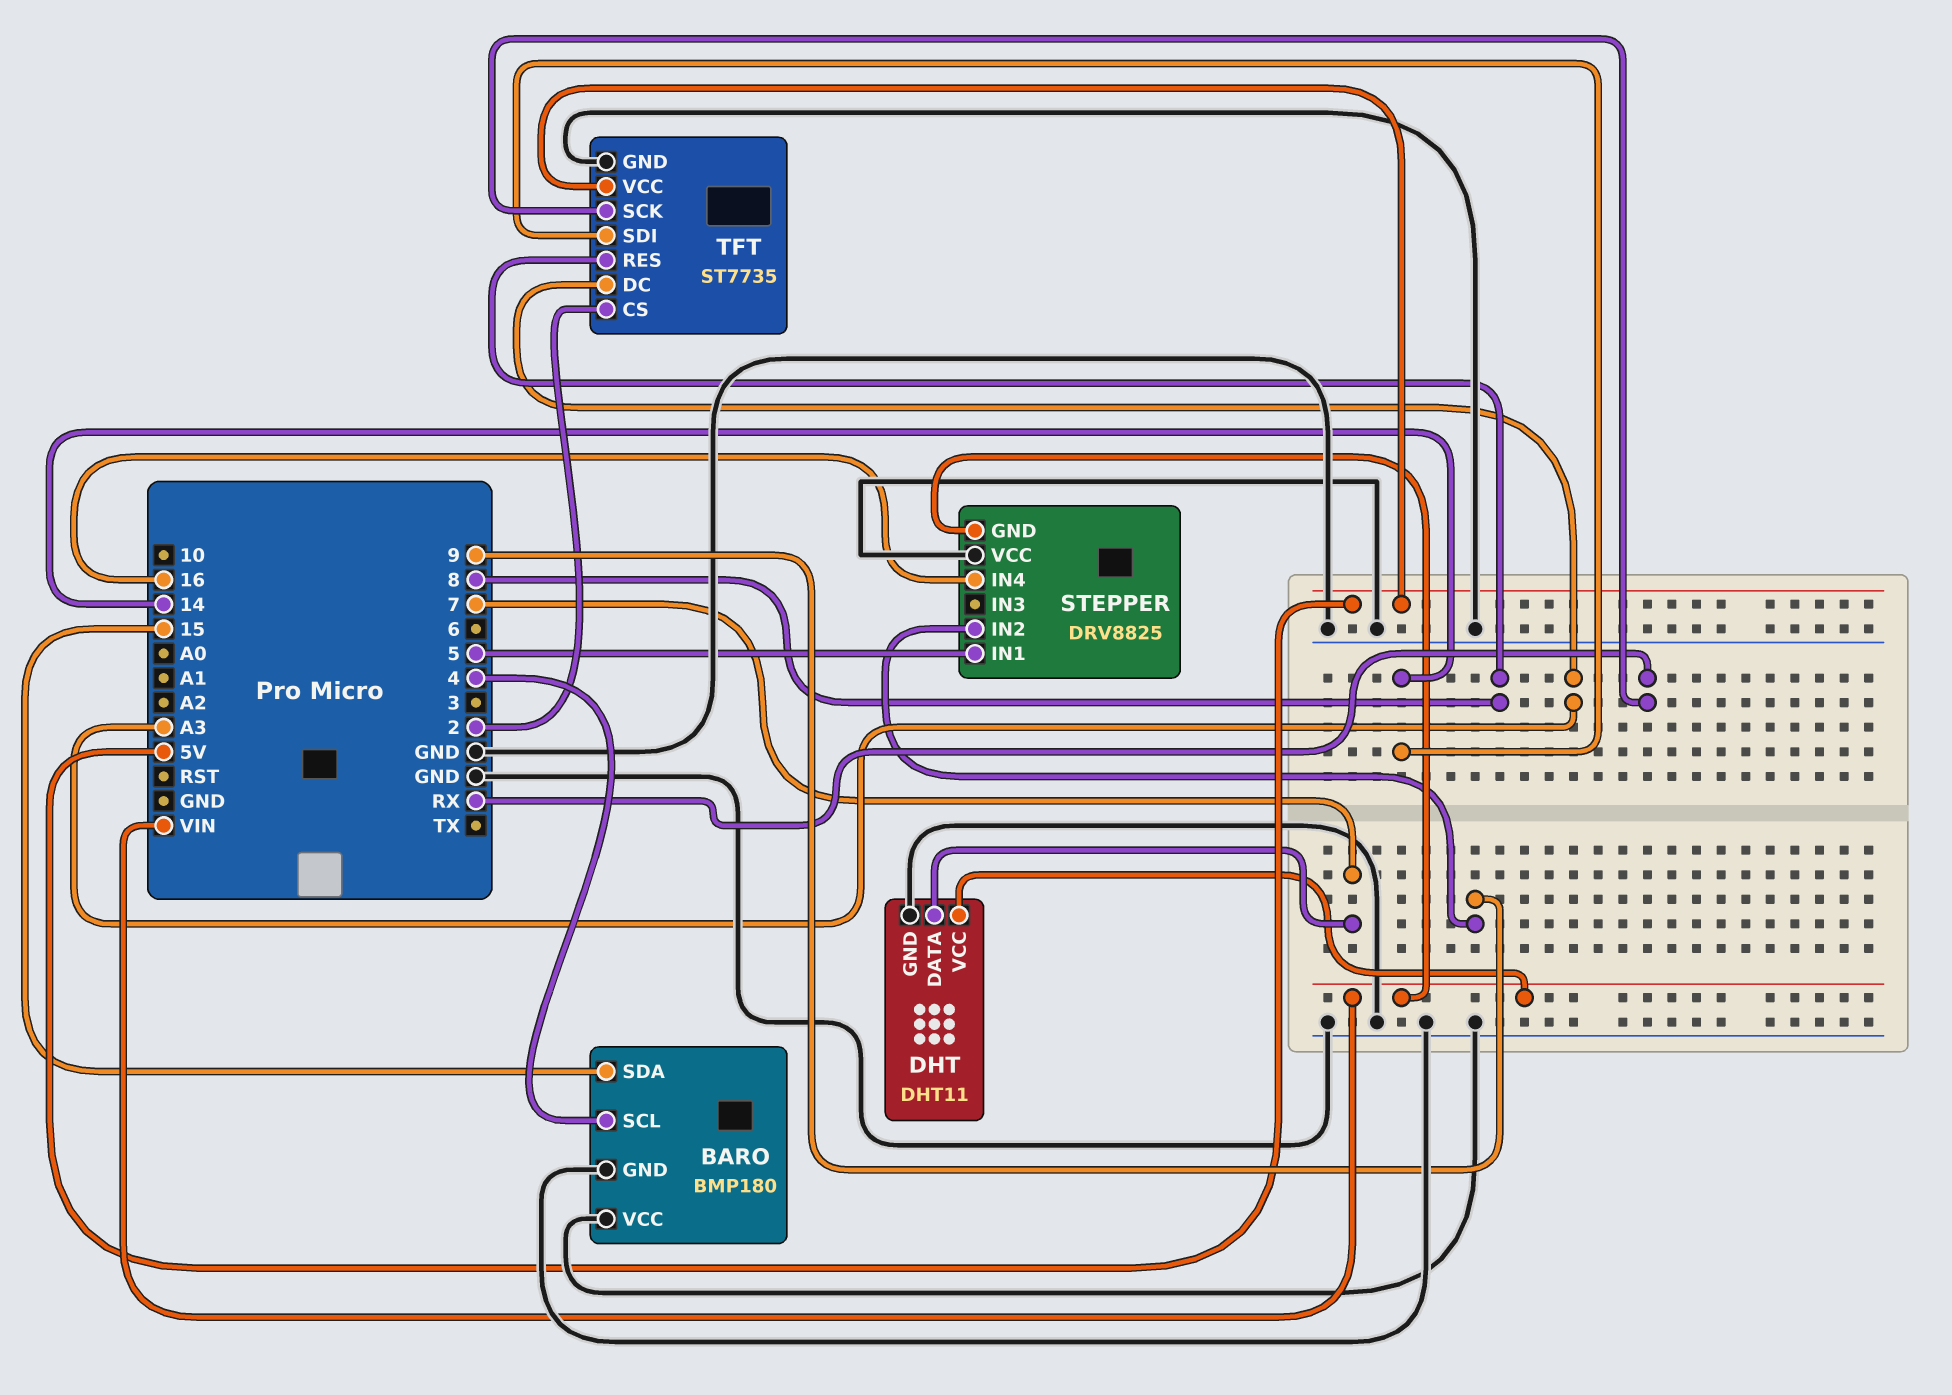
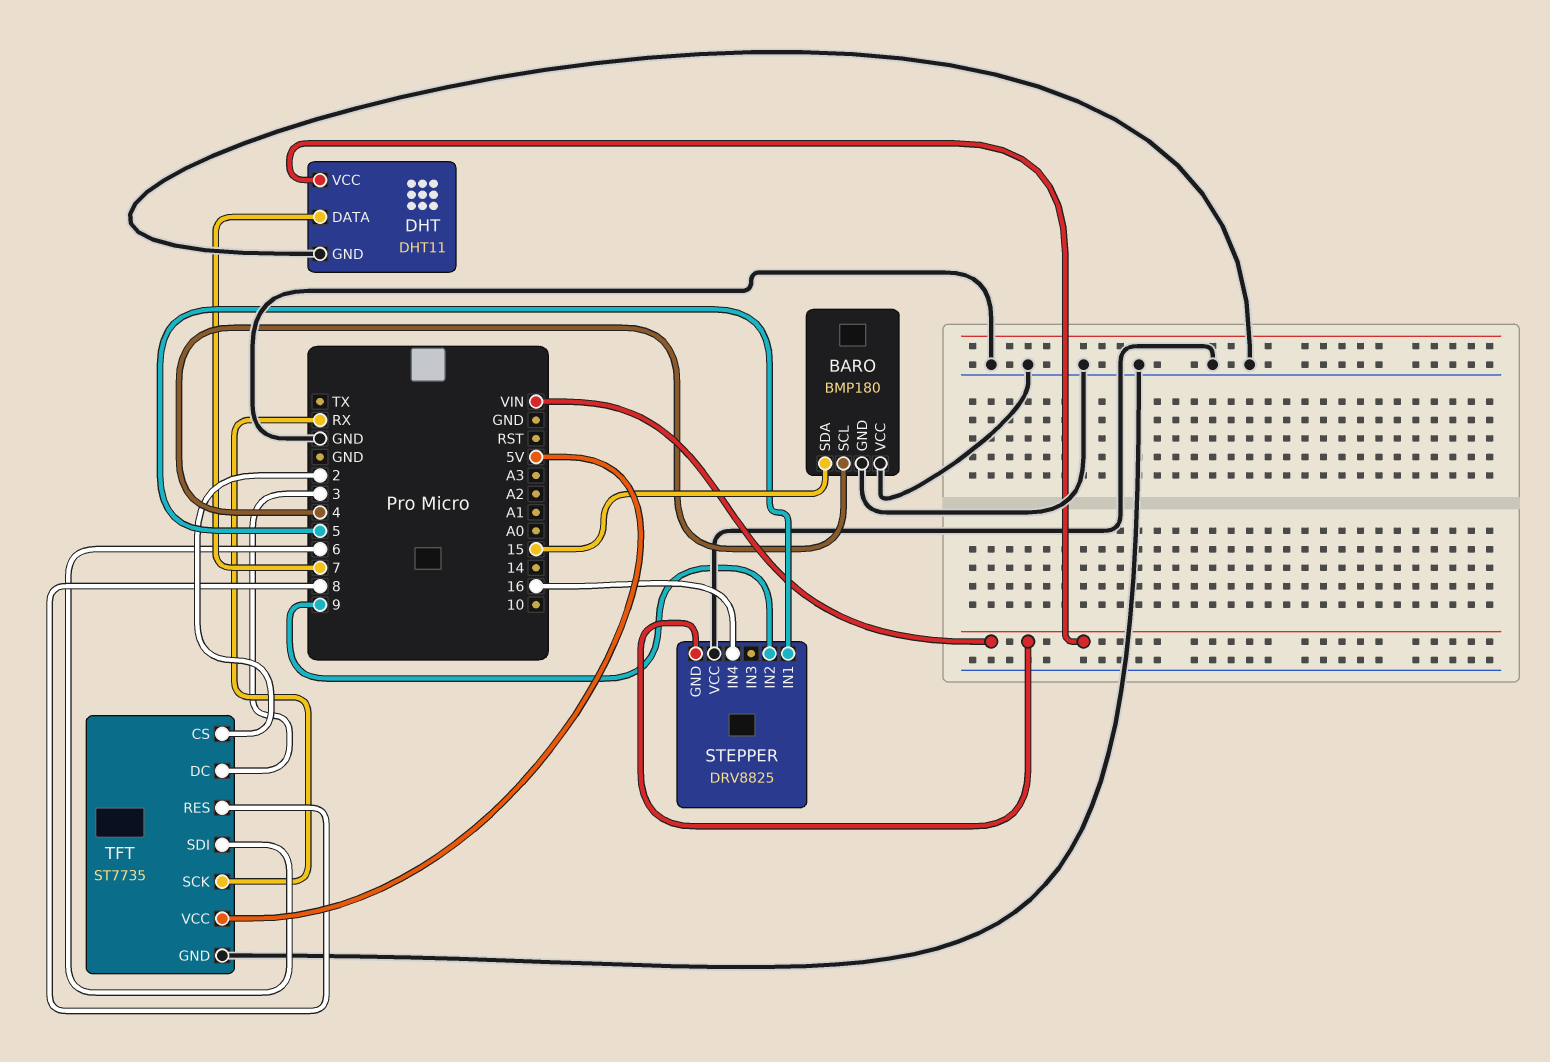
TFT pin DC: A3 -> 3
TFT pin SDI: 14 -> 6

